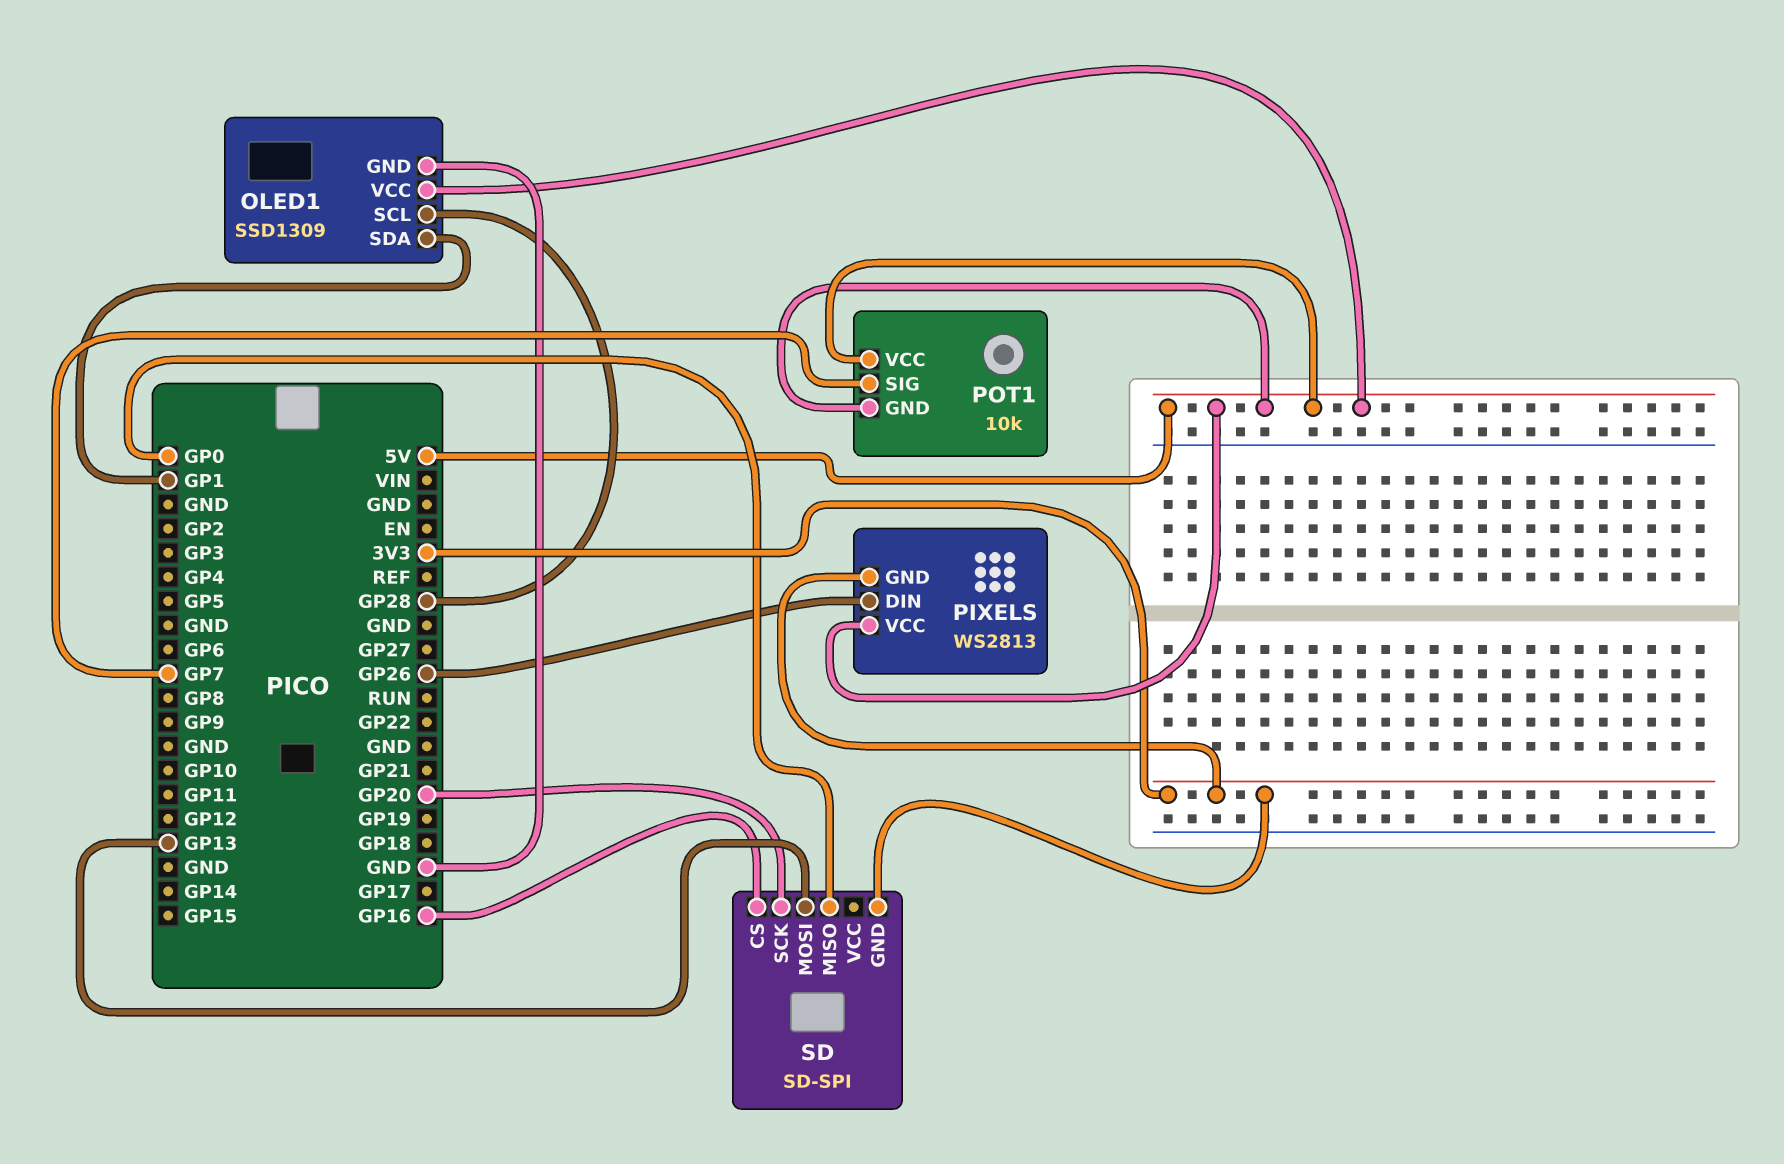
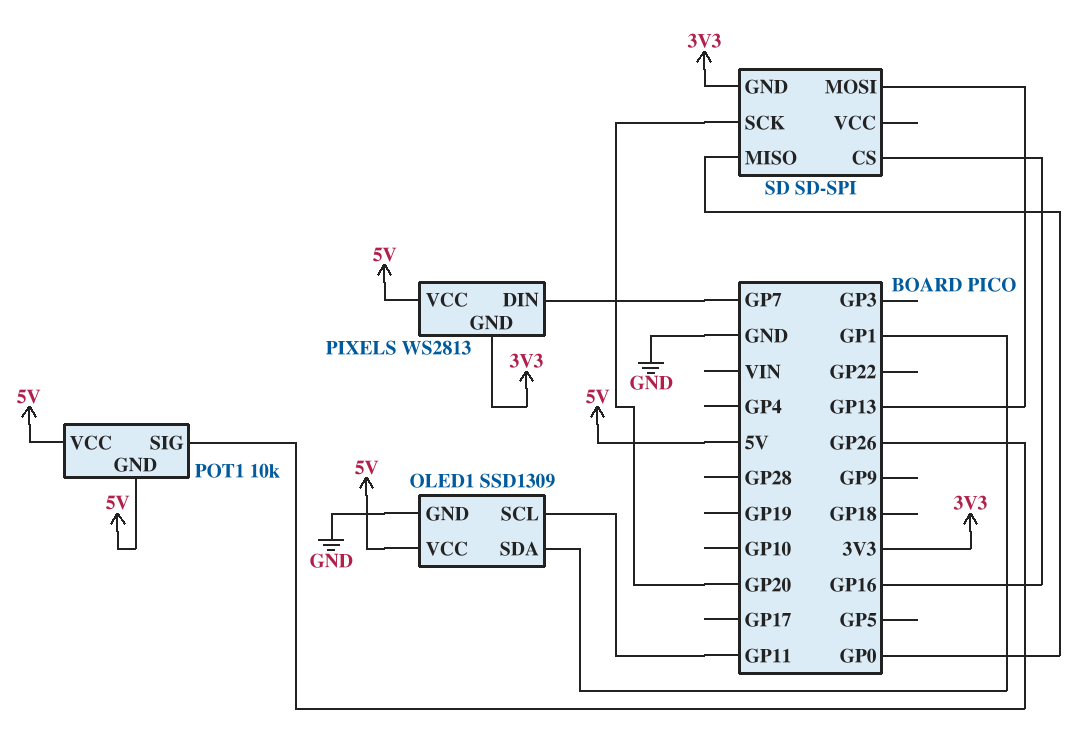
OLED1 pin SCL: GP28 -> GP11
PIXELS pin DIN: GP26 -> GP7
POT1 pin SIG: GP7 -> GP26

